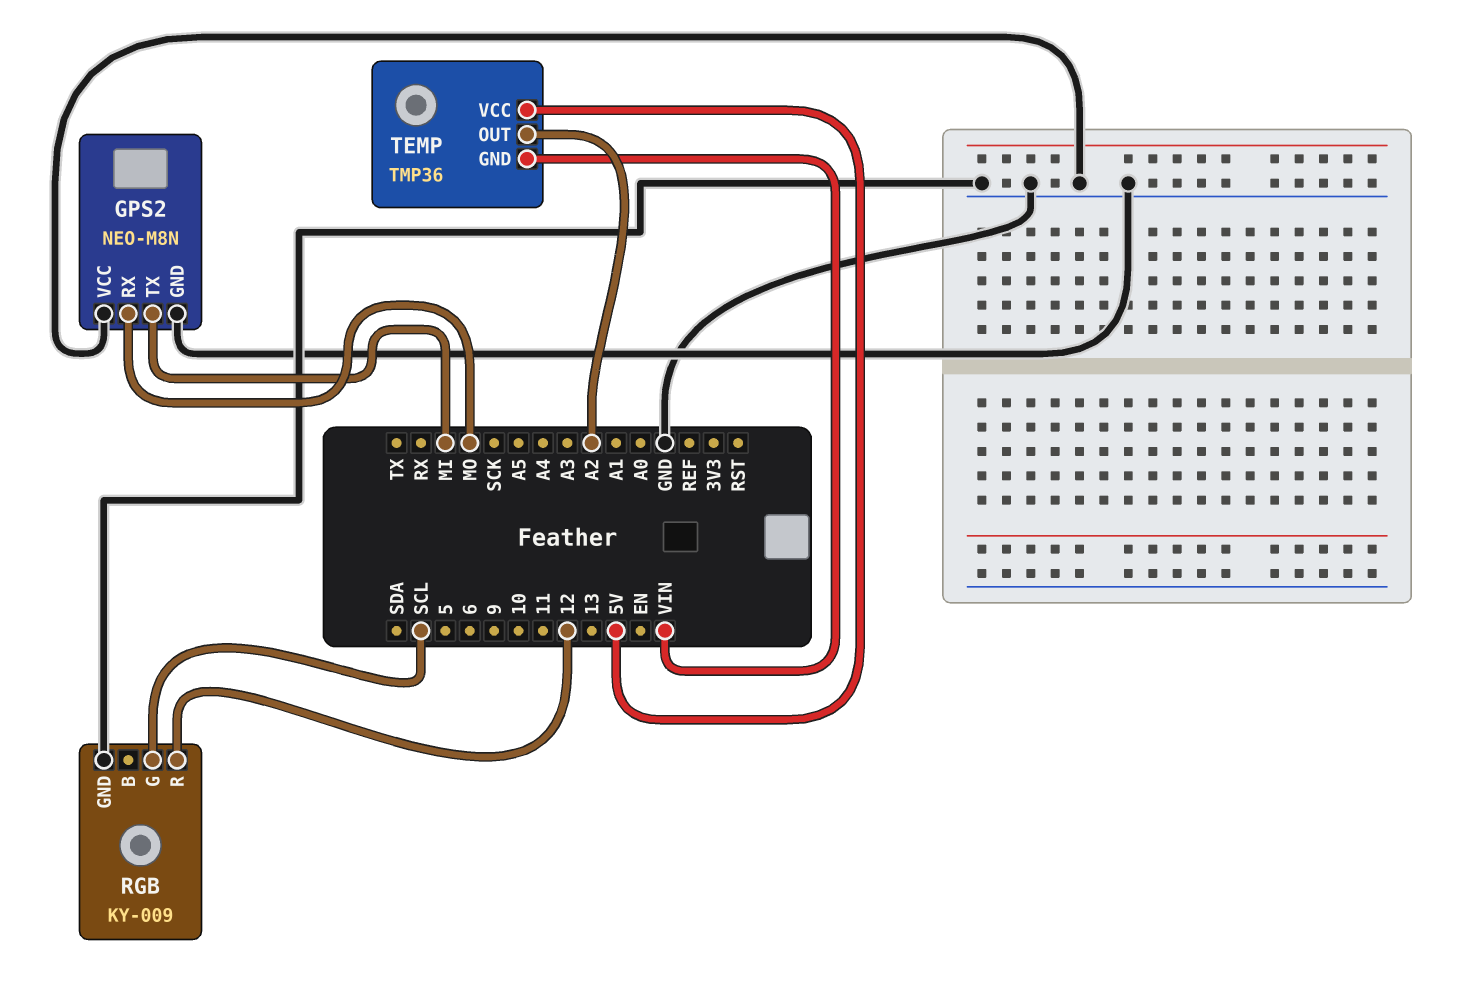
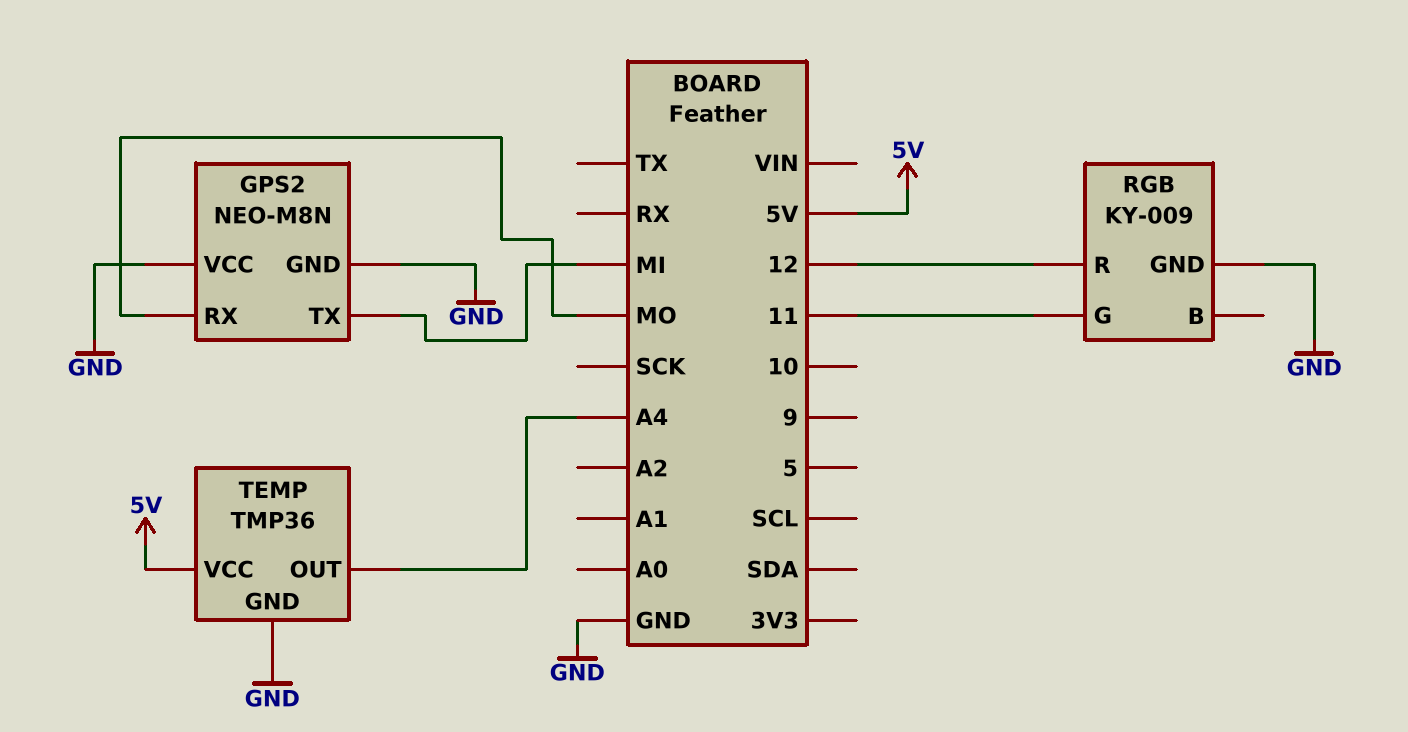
RGB pin G: SCL -> 11
TEMP pin GND: VIN -> GND
TEMP pin OUT: A2 -> A4

